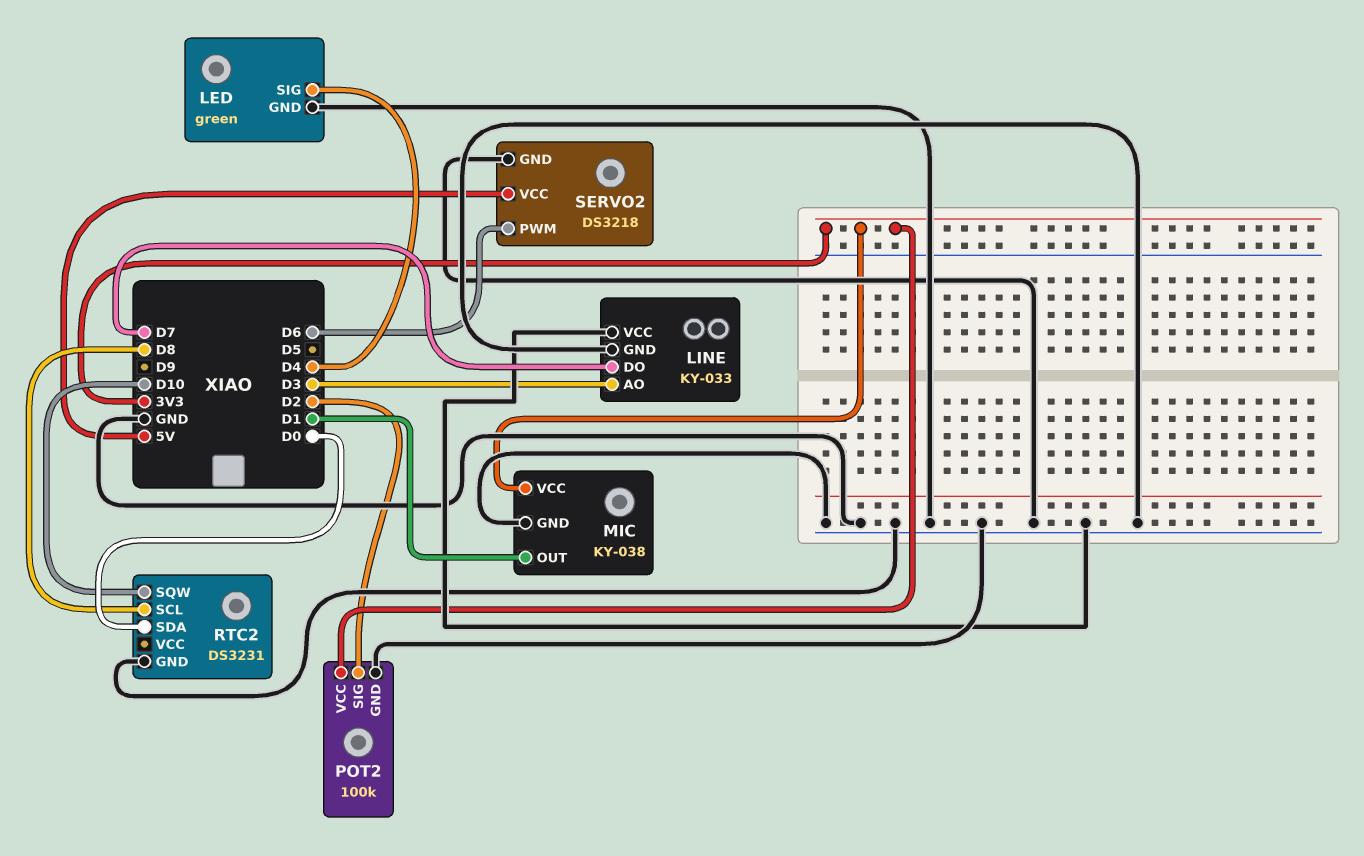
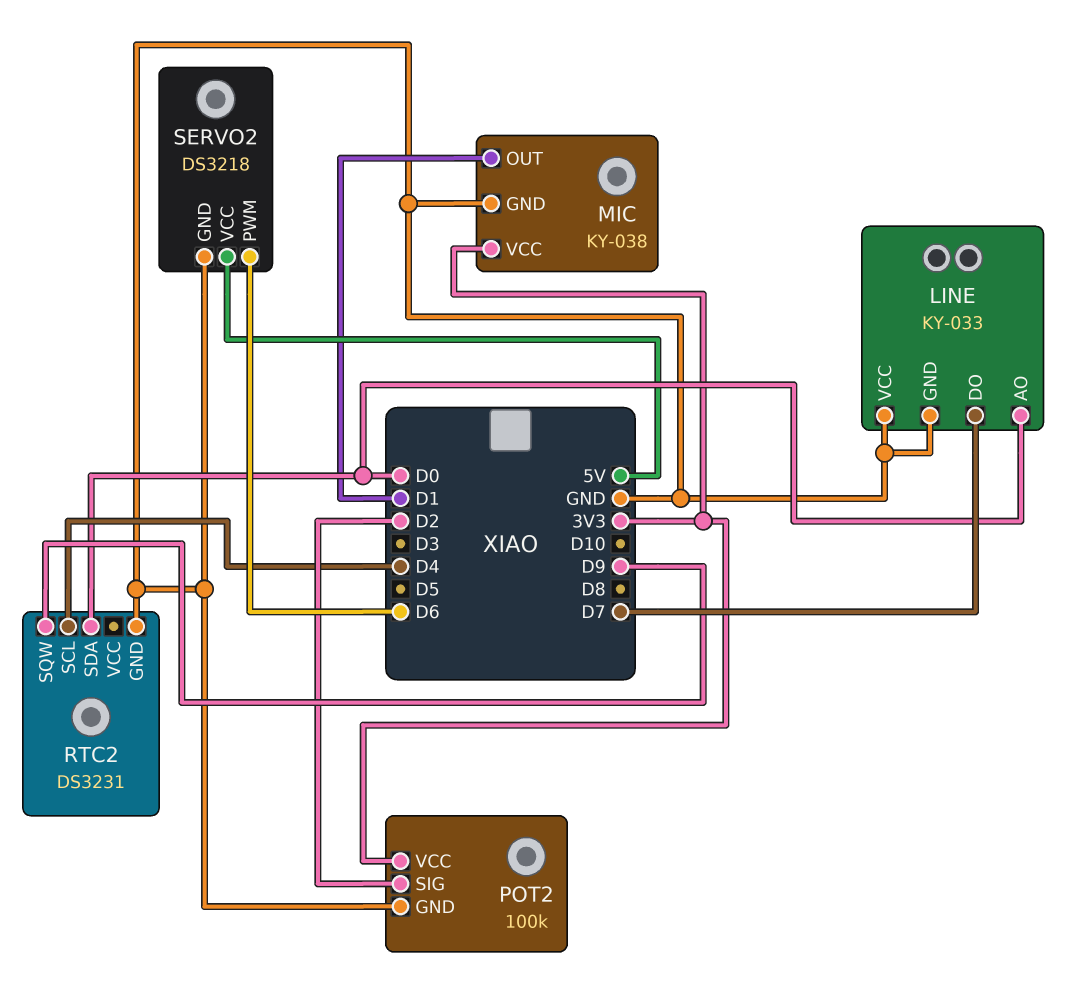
LED: green -> none
LED pin GND: GND -> none
LED pin SIG: D4 -> none
LINE pin AO: D3 -> D0
RTC2 pin SCL: D8 -> D4
RTC2 pin SQW: D10 -> D9

